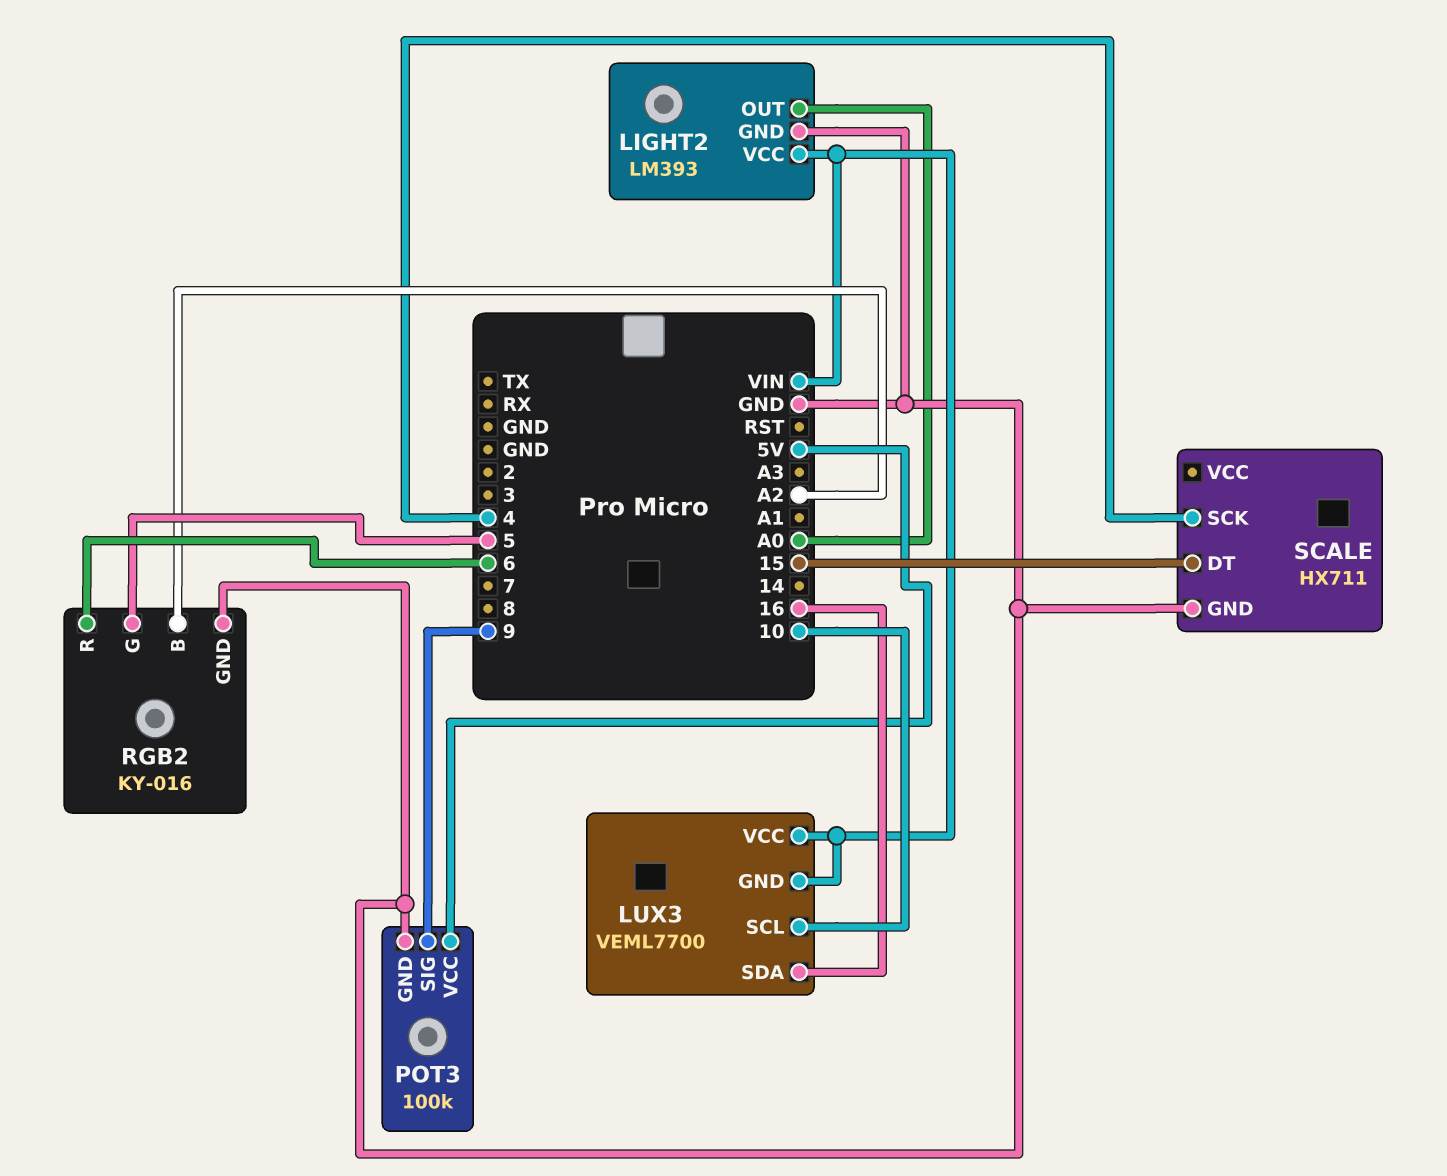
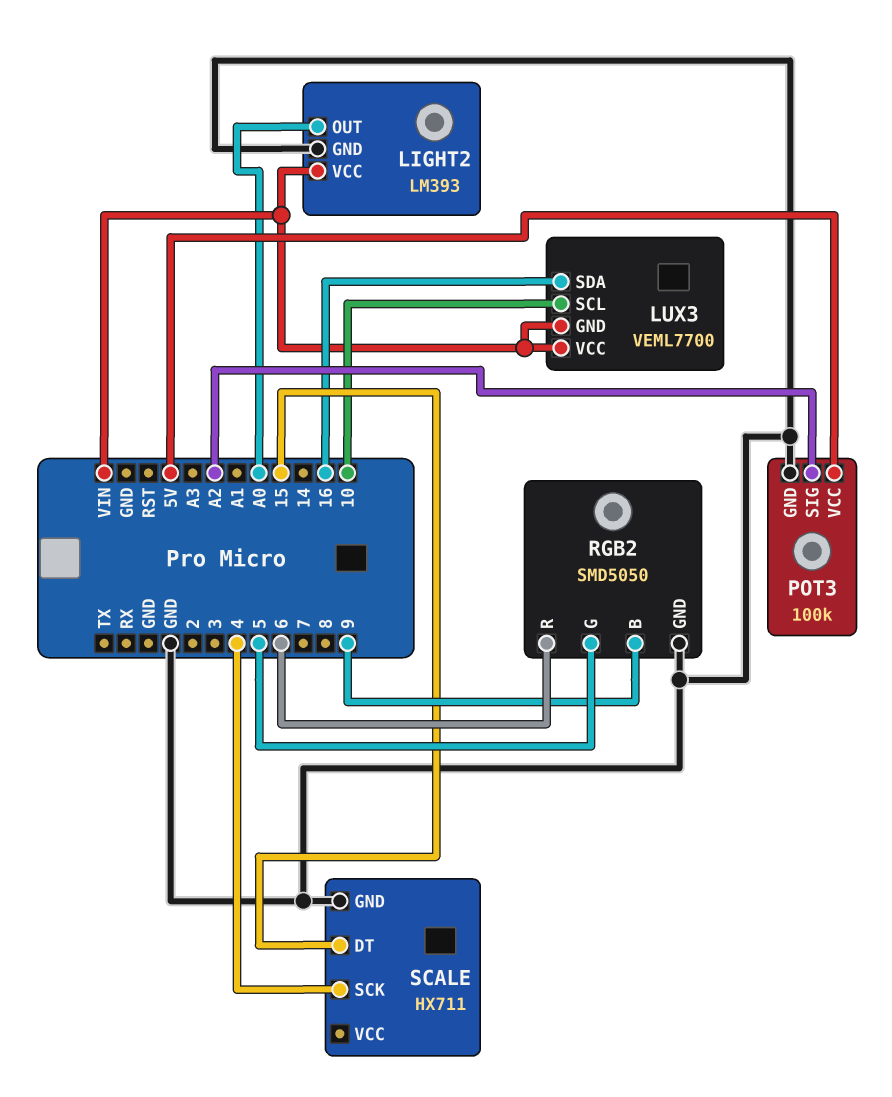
POT3 pin SIG: 9 -> A2
RGB2: KY-016 -> SMD5050
RGB2 pin B: A2 -> 9

